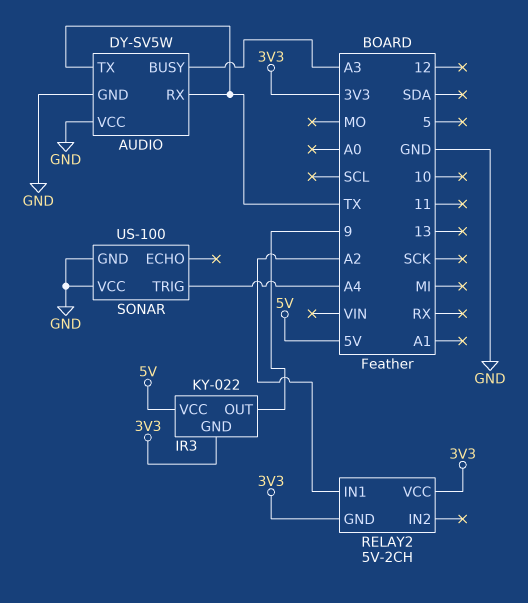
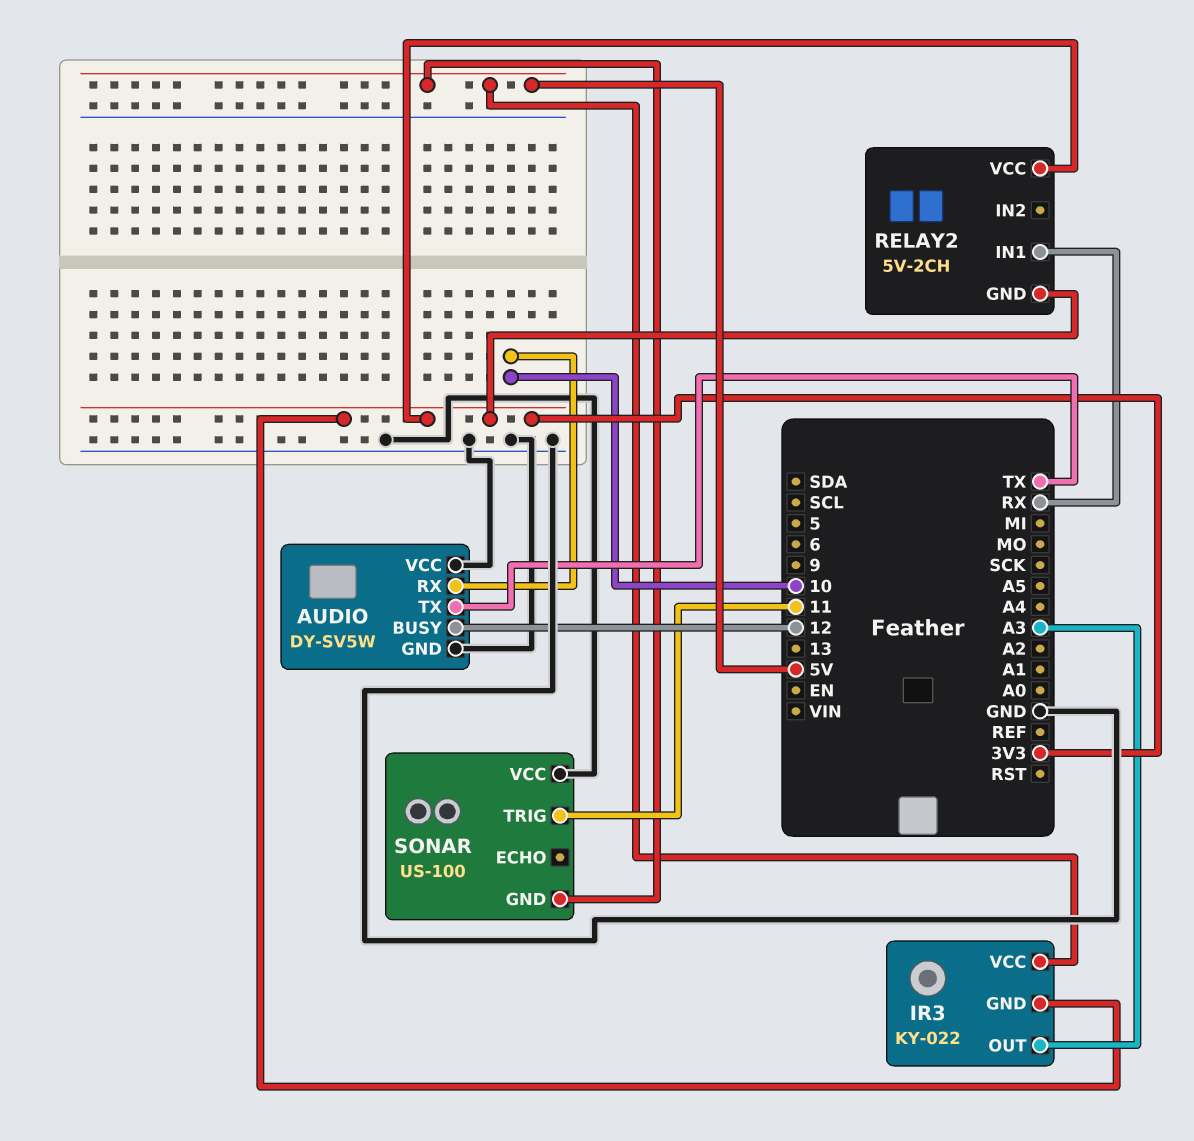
AUDIO pin BUSY: A3 -> 12
AUDIO pin RX: TX -> 10
IR3 pin OUT: 9 -> A3
RELAY2 pin IN1: A2 -> RX
SONAR pin GND: GND -> 5V
SONAR pin TRIG: A4 -> 11

